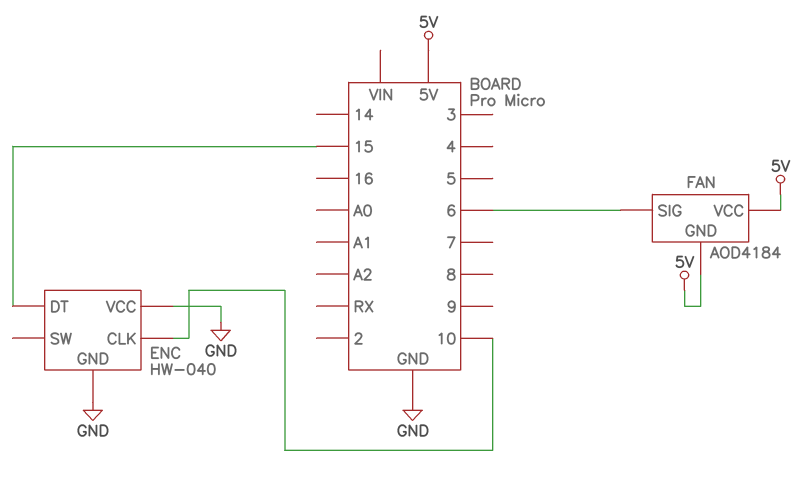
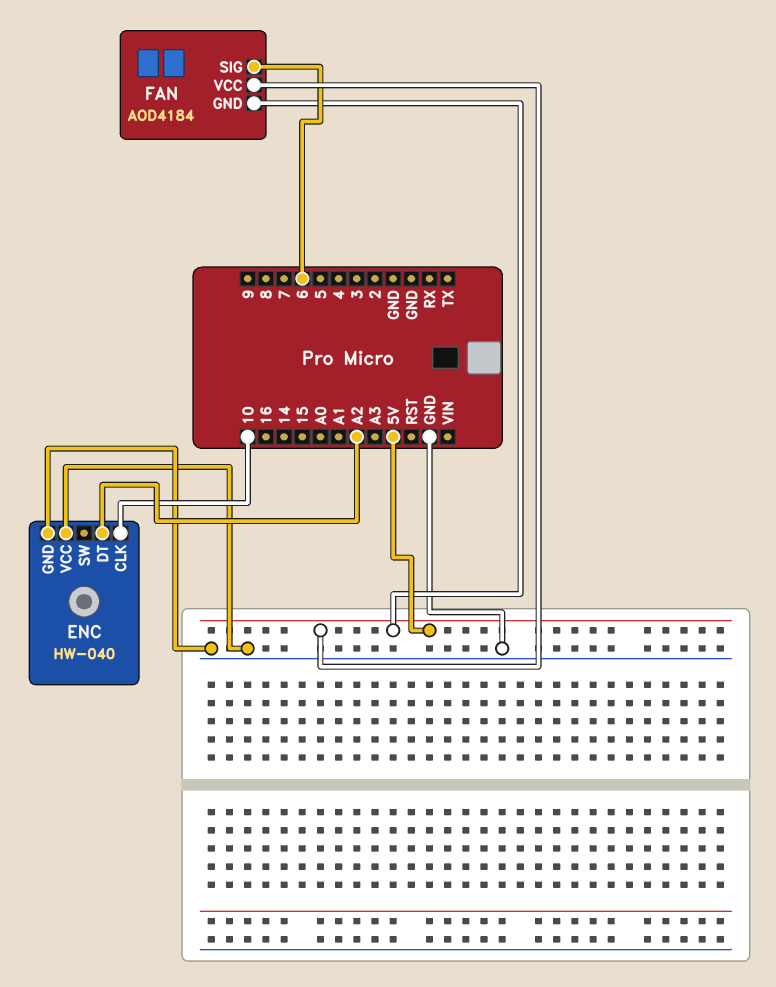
ENC pin DT: 15 -> A2

